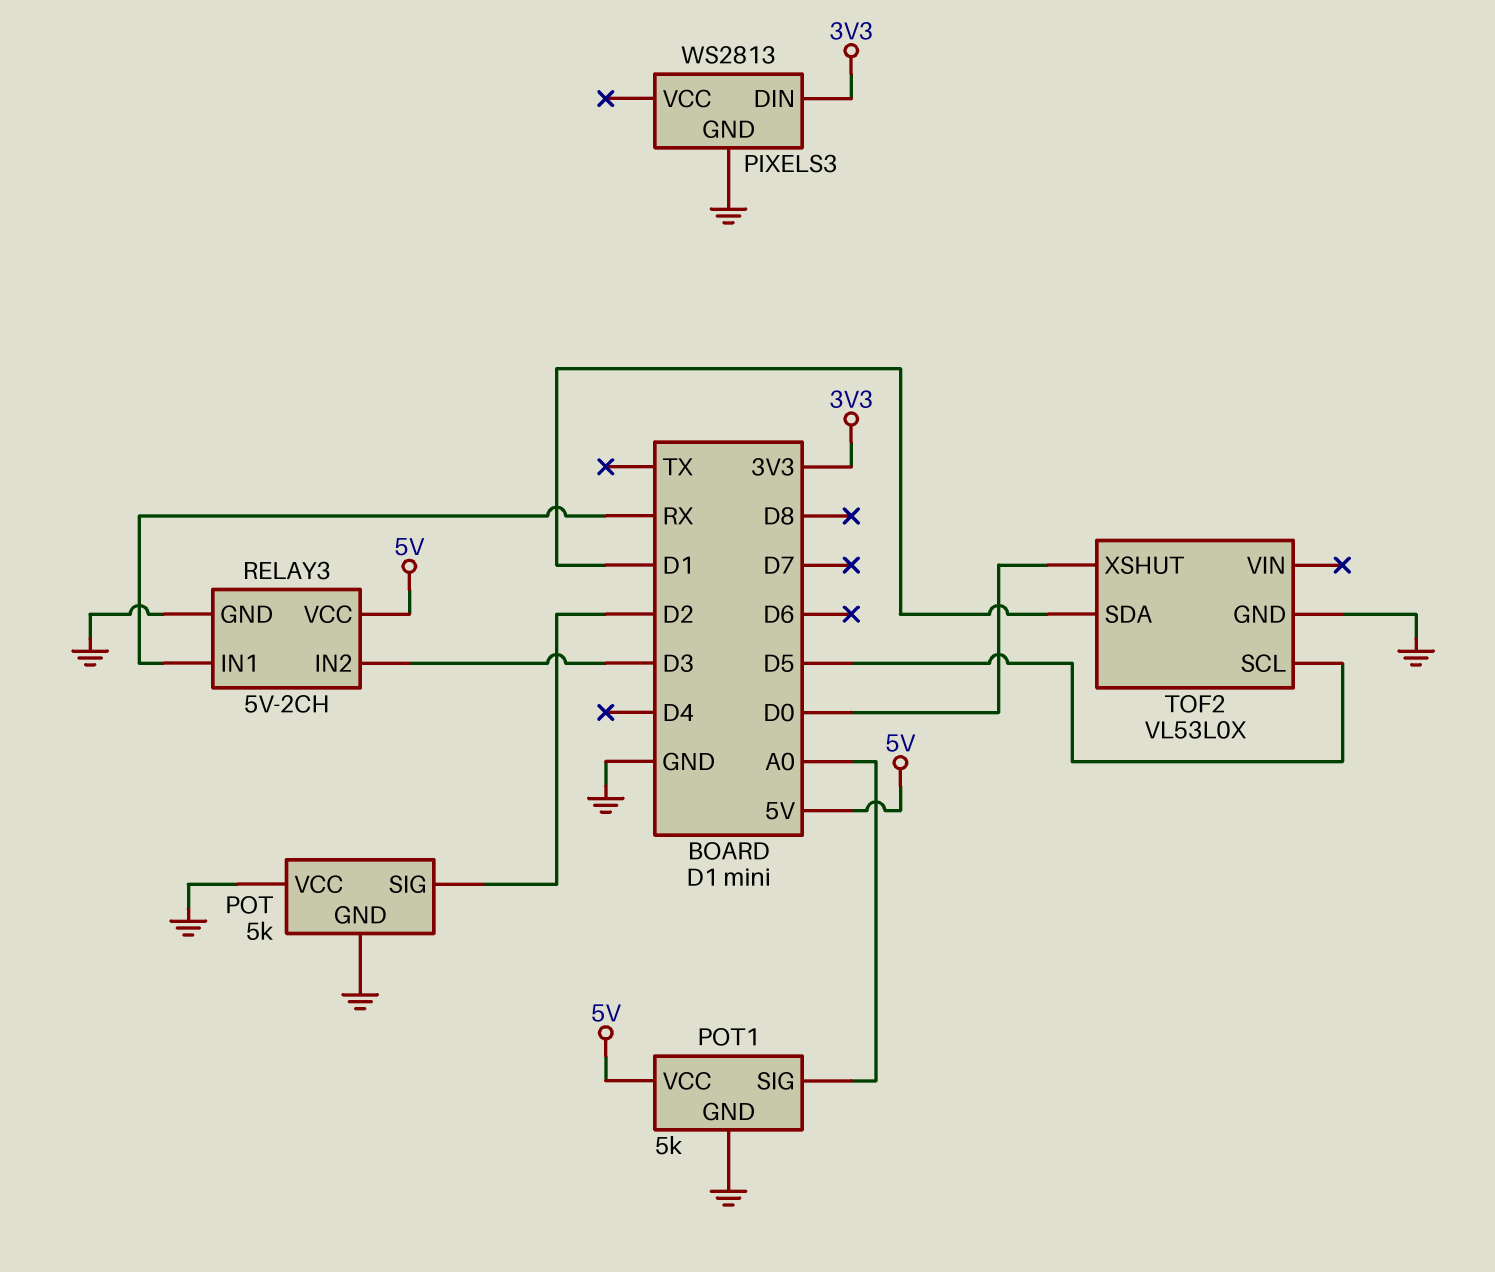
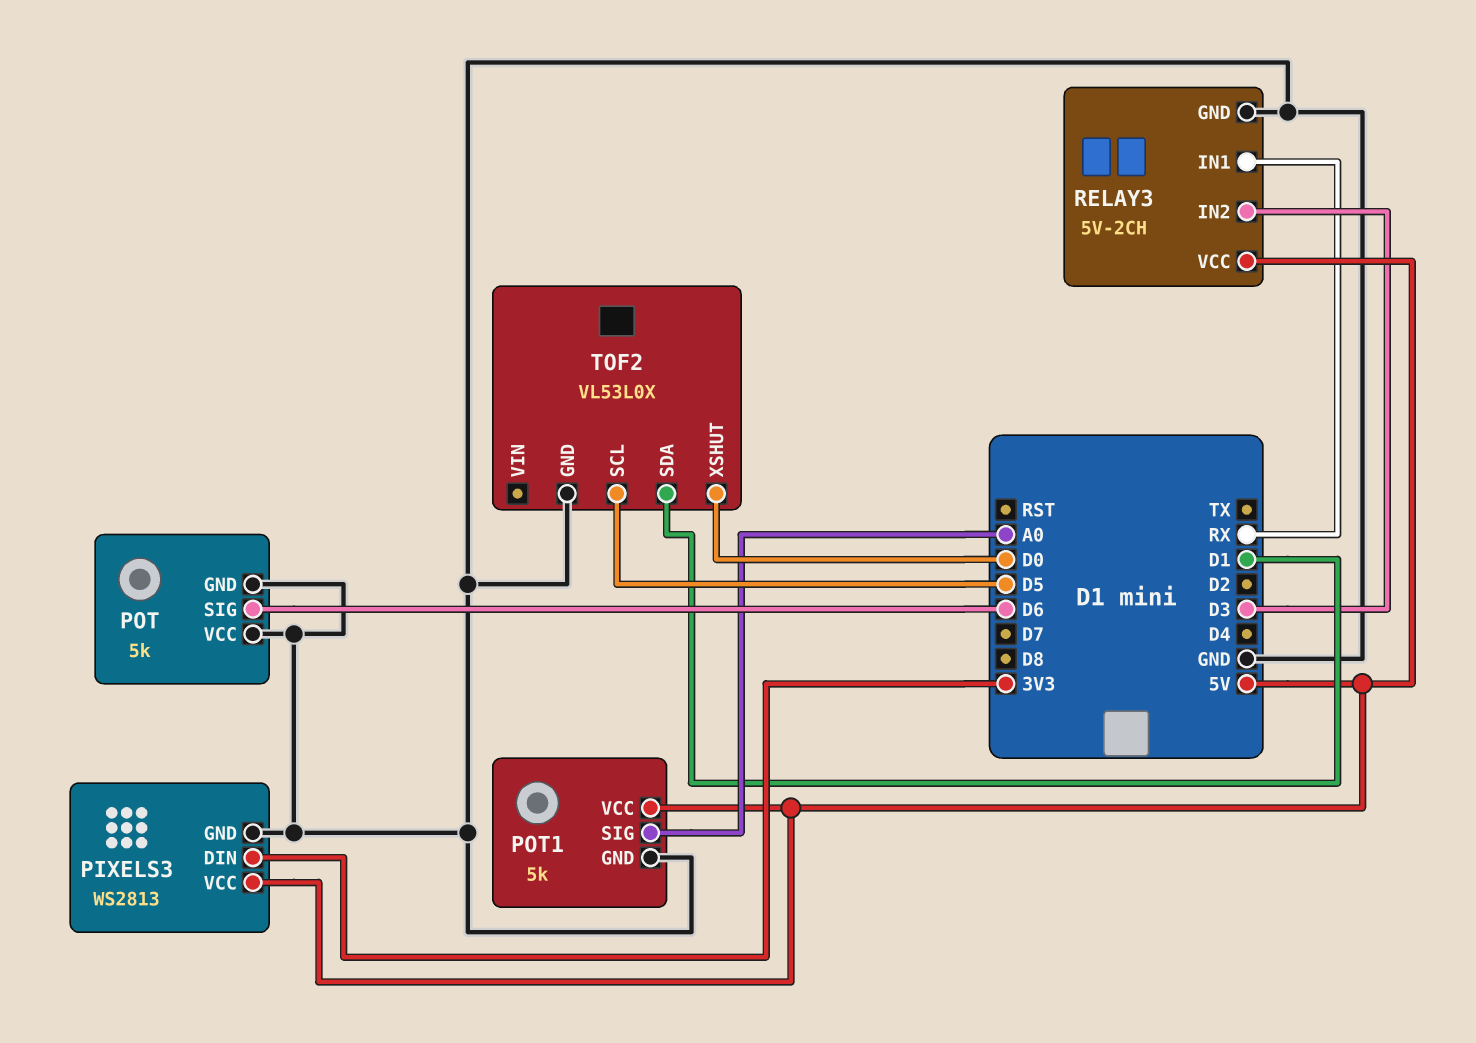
PIXELS3 pin VCC: none -> 5V
POT pin SIG: D2 -> D6

